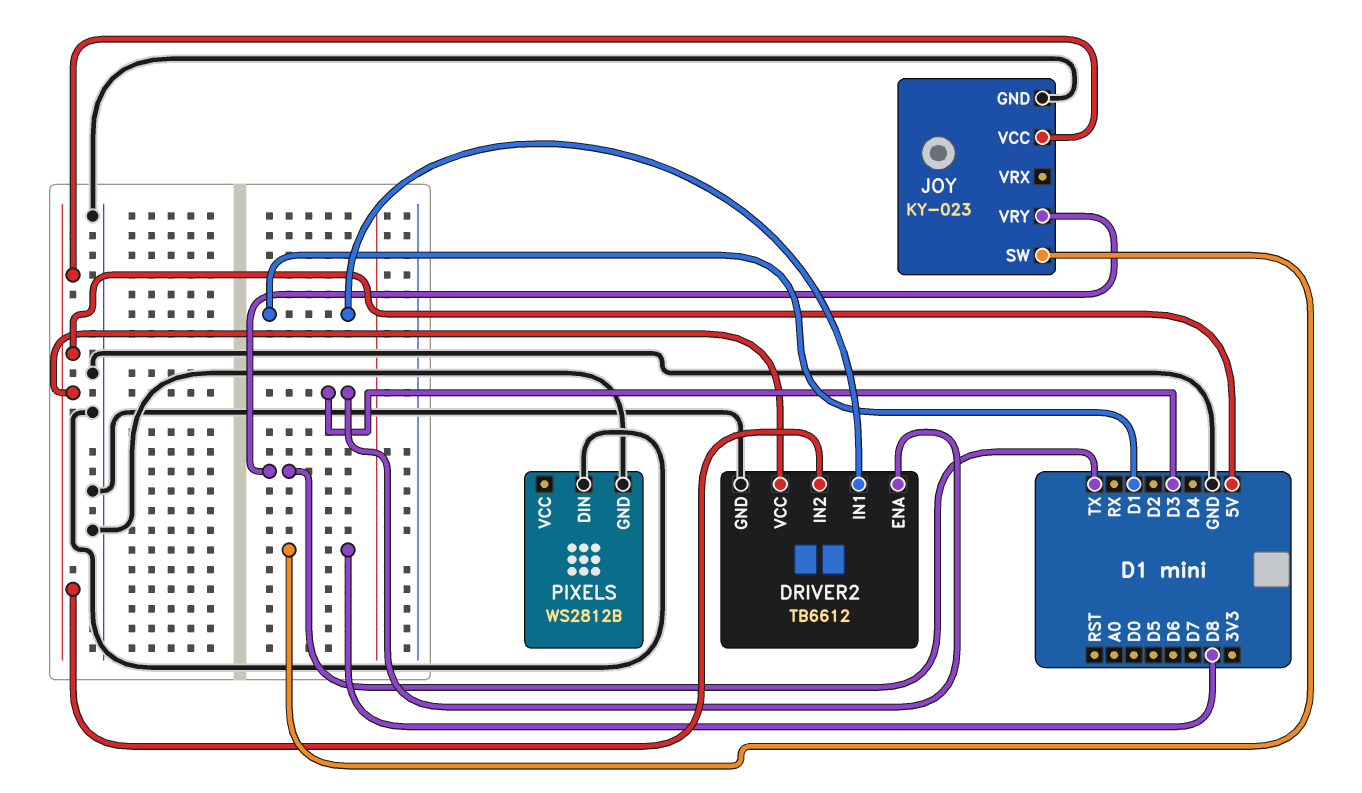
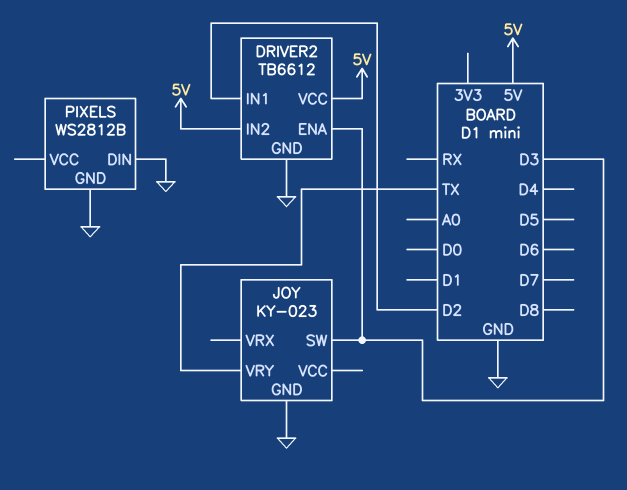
DRIVER2 pin IN1: D1 -> D2
JOY pin SW: D8 -> D3
JOY pin VCC: 5V -> none

